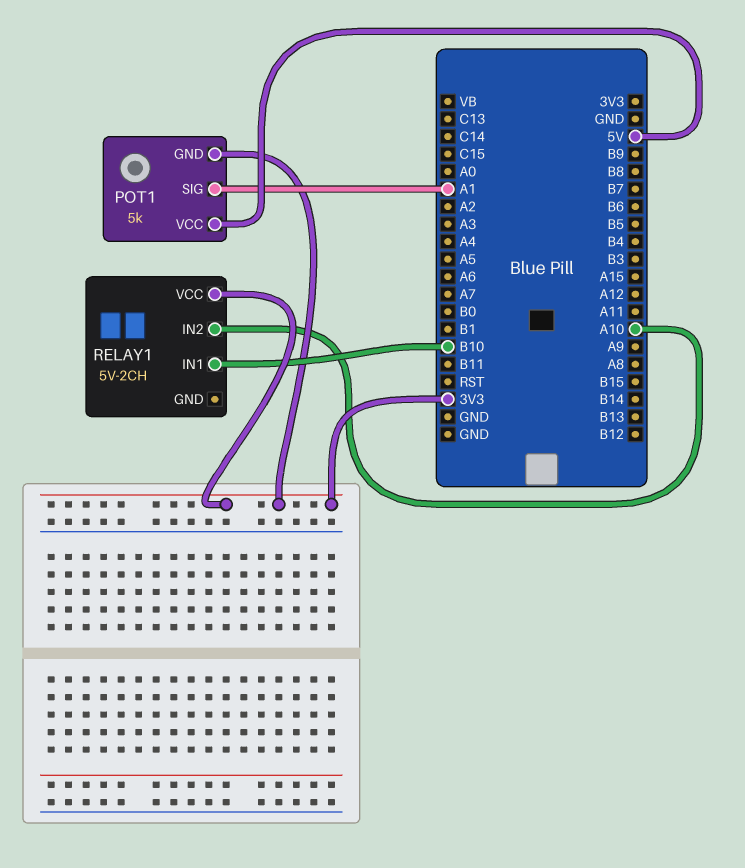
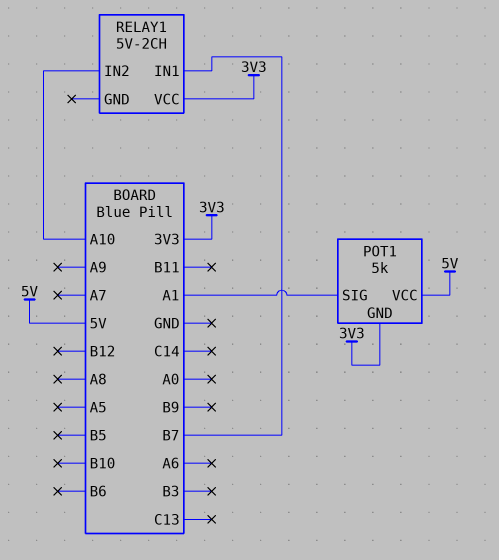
RELAY1 pin IN1: B10 -> B7

